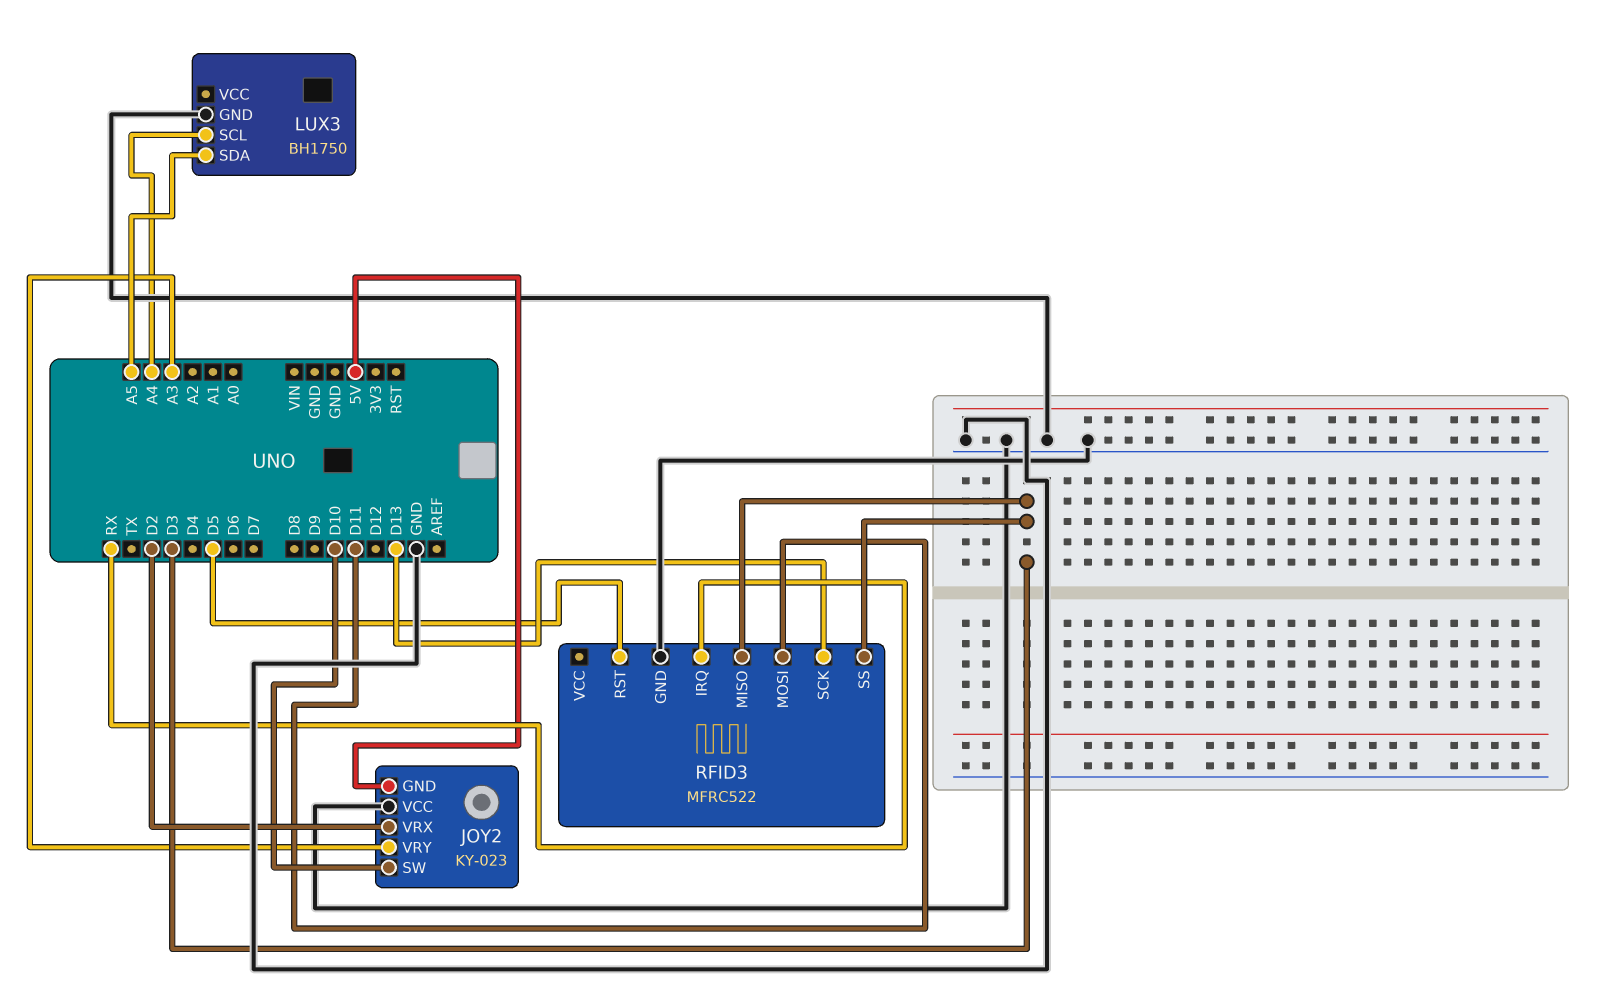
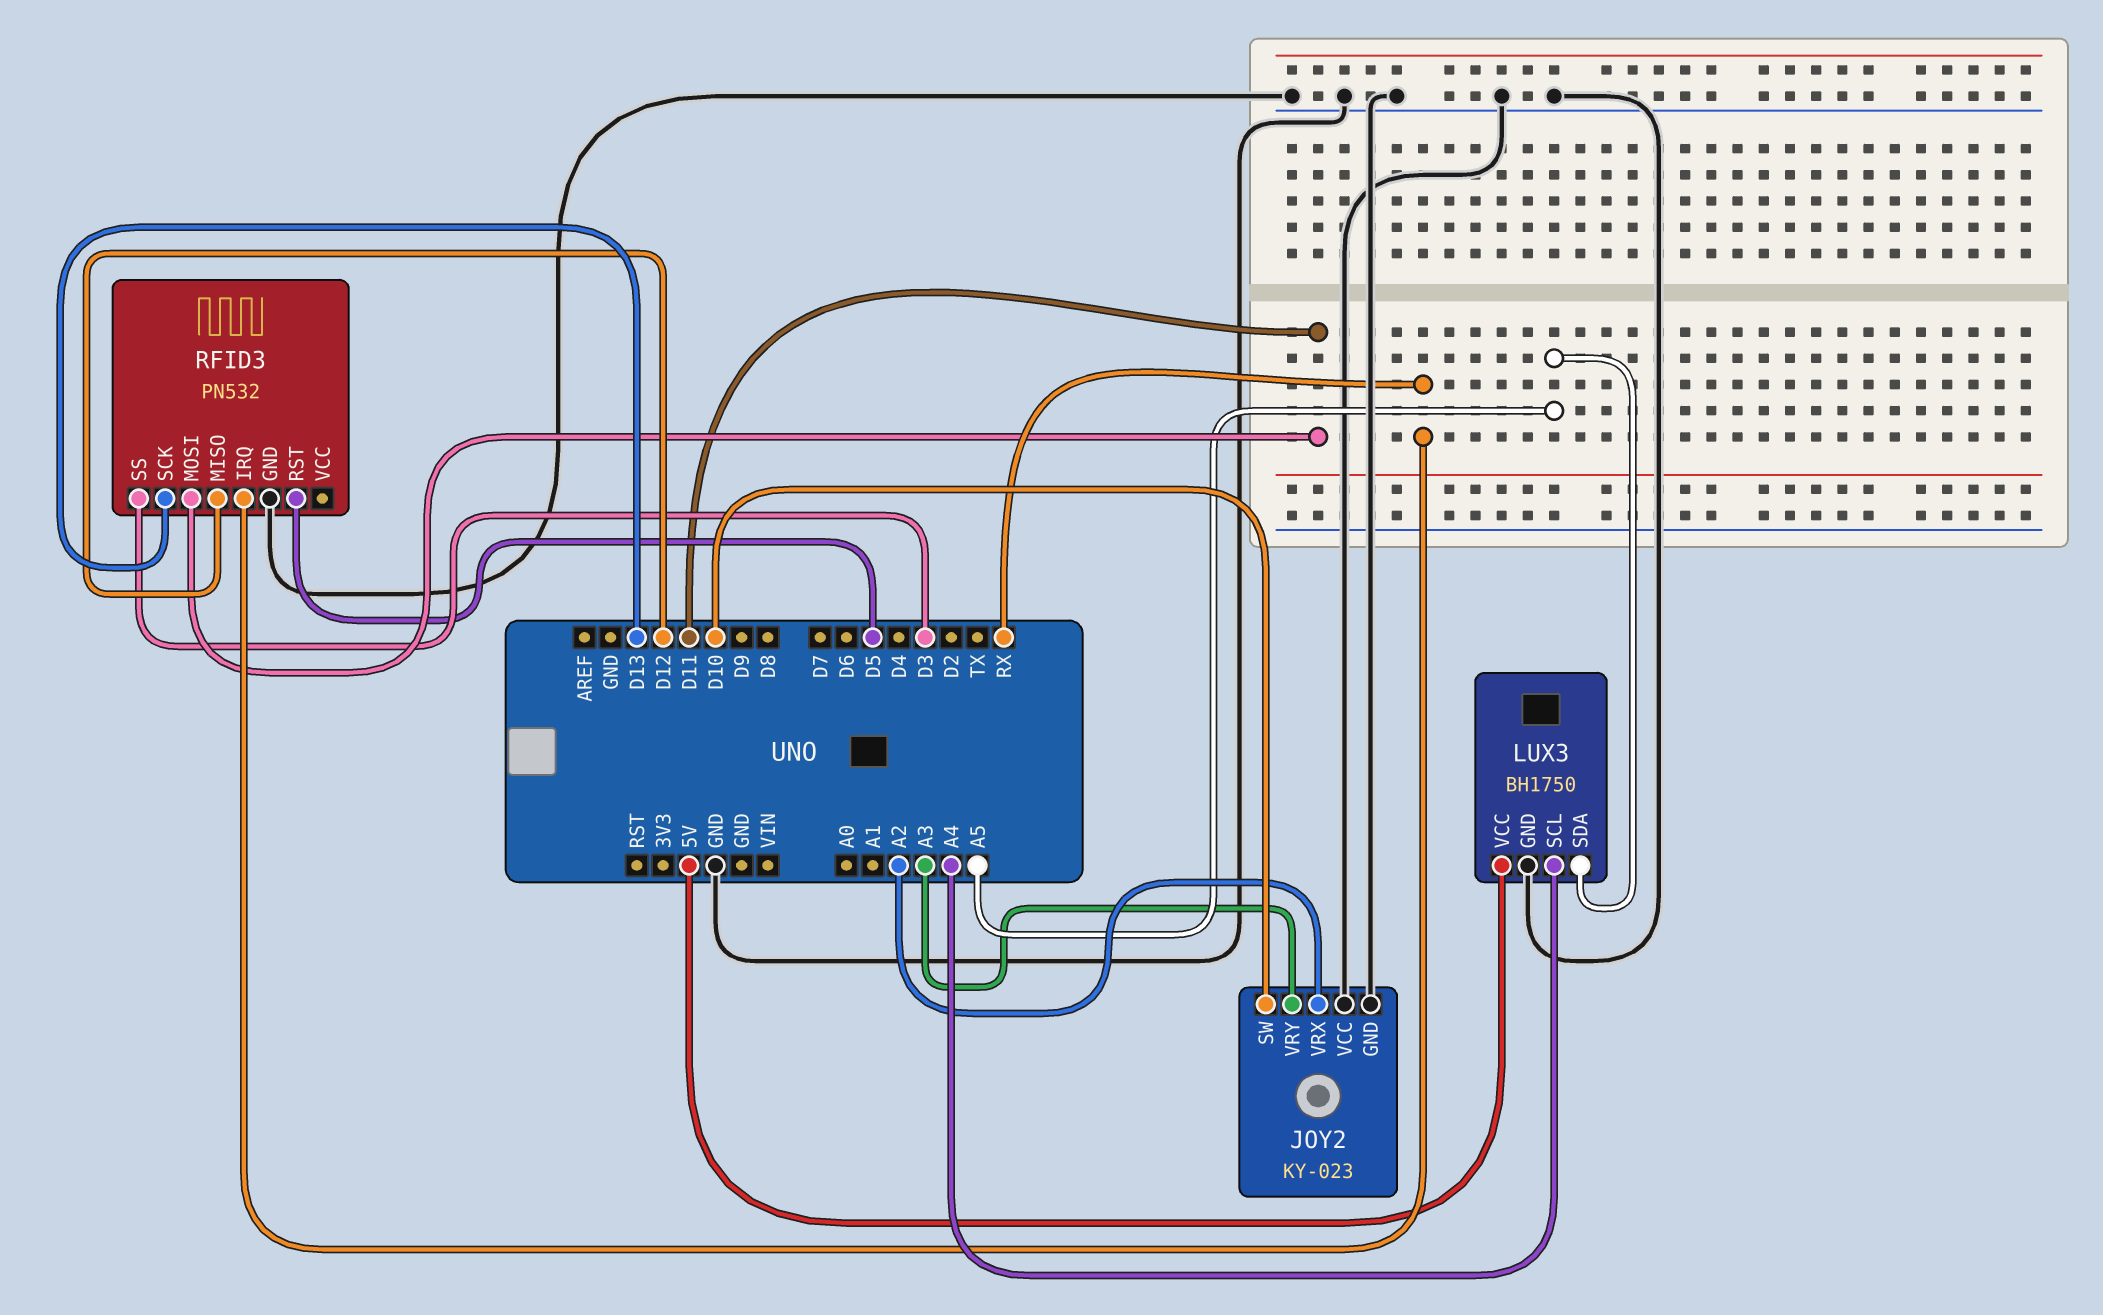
JOY2 pin GND: 5V -> GND
JOY2 pin VRX: D2 -> A2
LUX3 pin VCC: none -> 5V
RFID3: MFRC522 -> PN532
RFID3 pin MISO: D3 -> D12

